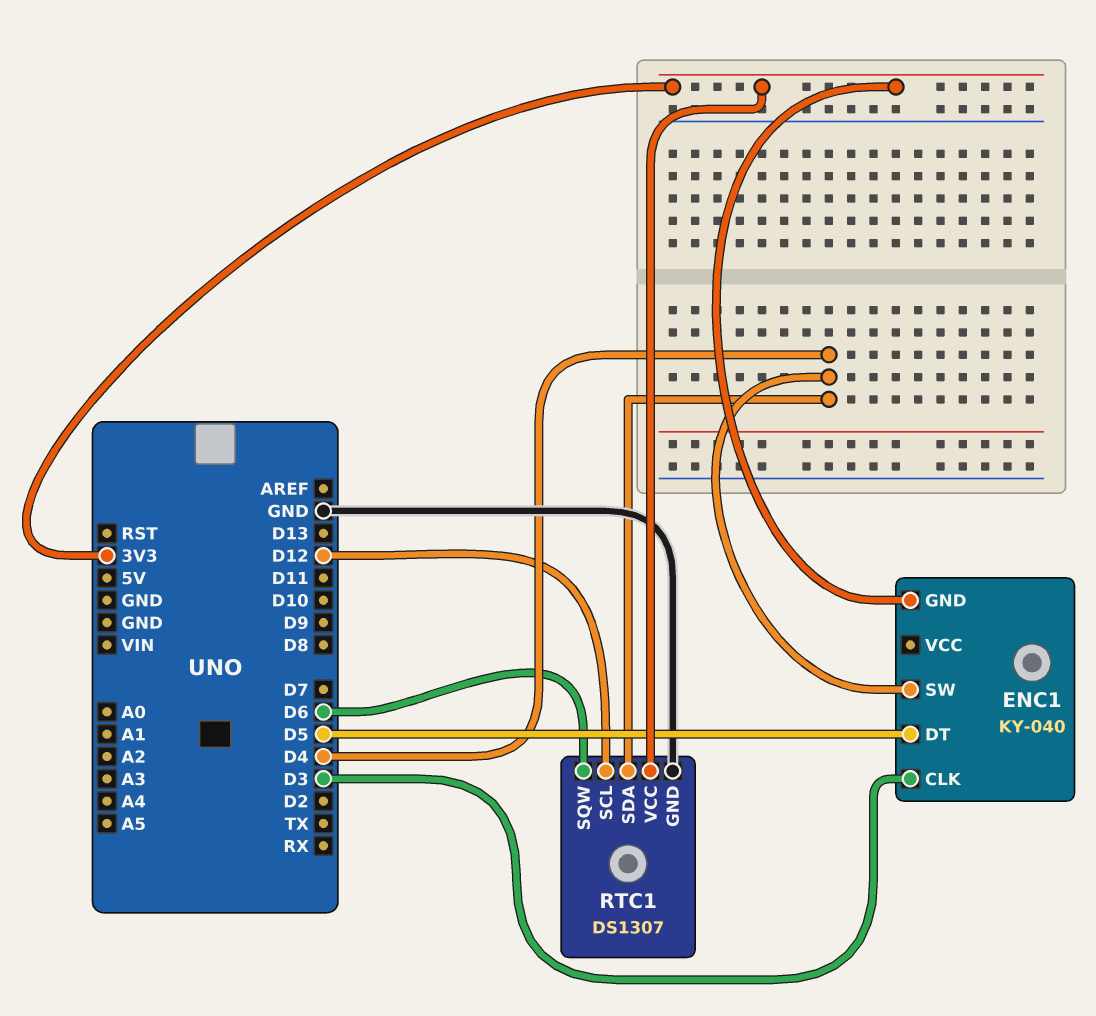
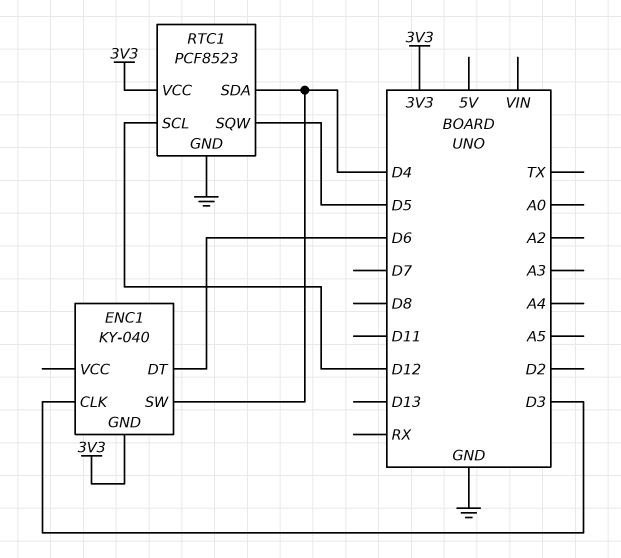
ENC1 pin DT: D5 -> D6
RTC1: DS1307 -> PCF8523
RTC1 pin SQW: D6 -> D5

